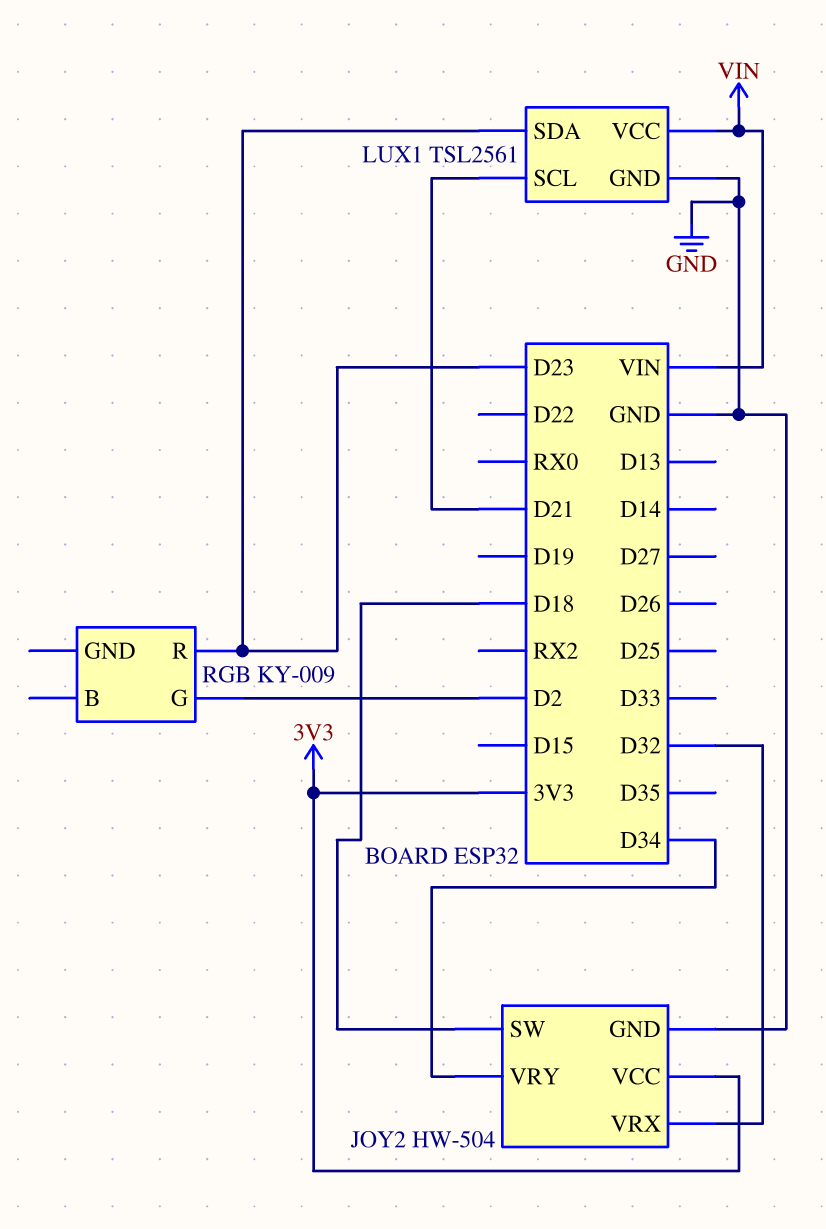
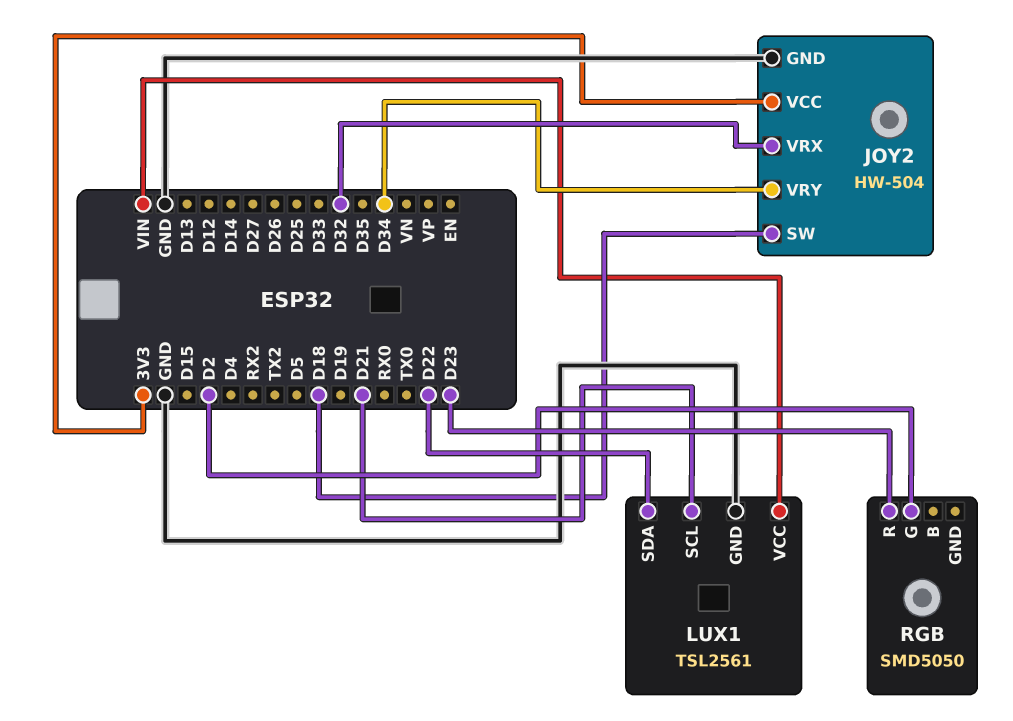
LUX1 pin SDA: D23 -> D22
RGB: KY-009 -> SMD5050

